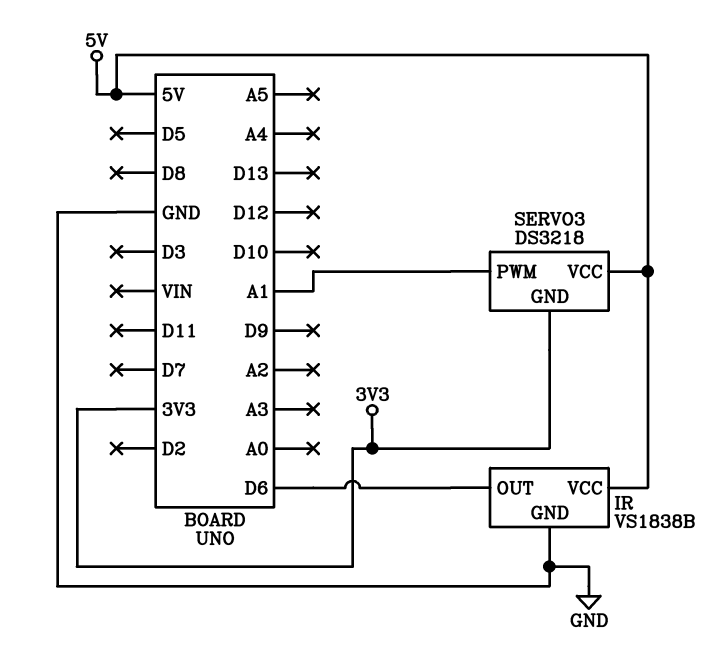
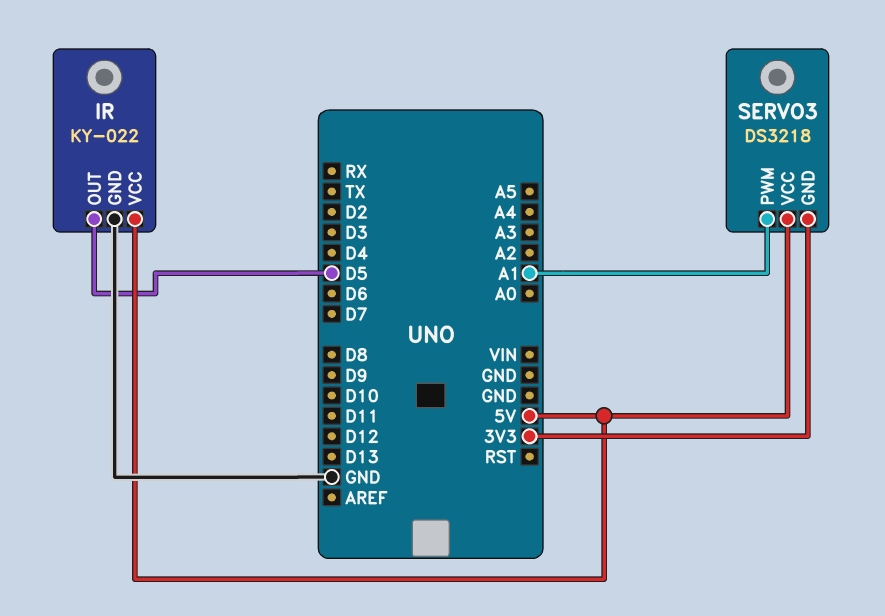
IR: VS1838B -> KY-022
IR pin OUT: D6 -> D5

